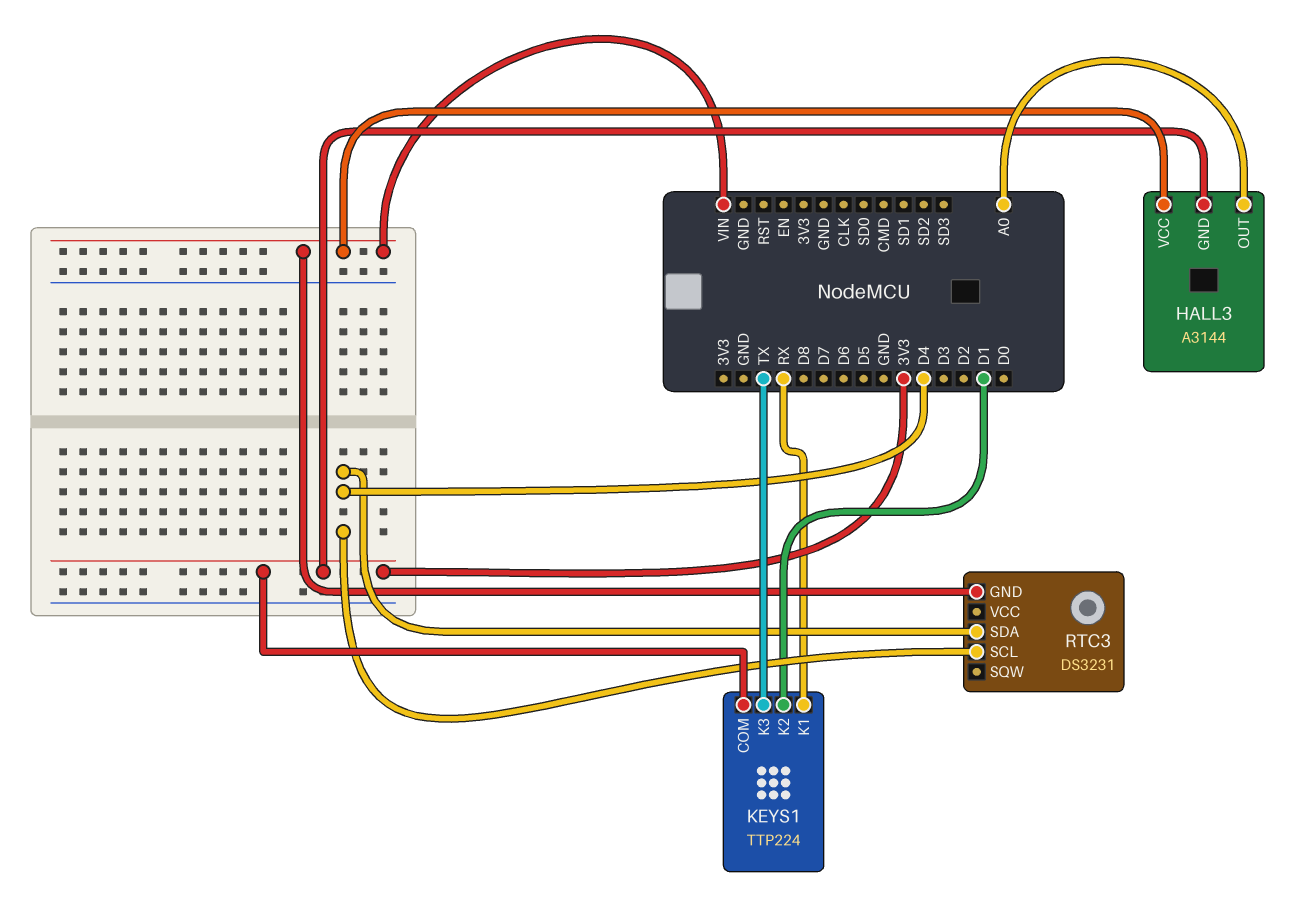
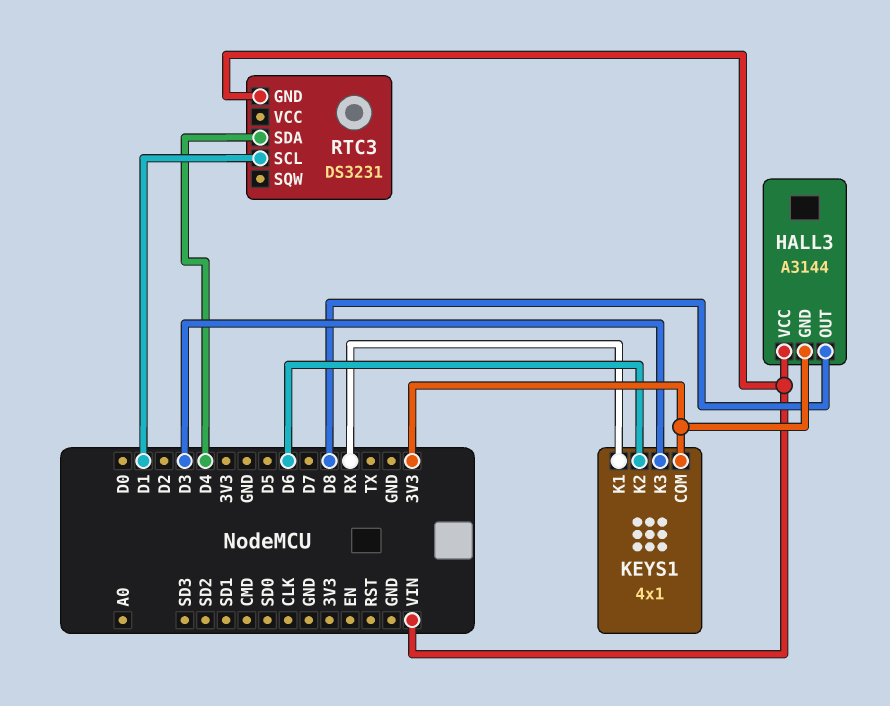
HALL3 pin OUT: A0 -> D8
KEYS1: TTP224 -> 4x1
KEYS1 pin K2: D1 -> D6
KEYS1 pin K3: TX -> D3
RTC3 pin SCL: D4 -> D1

